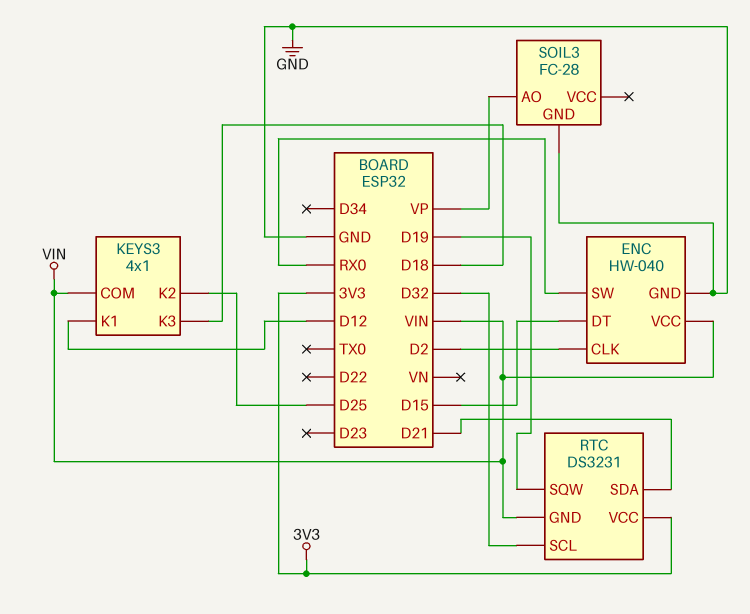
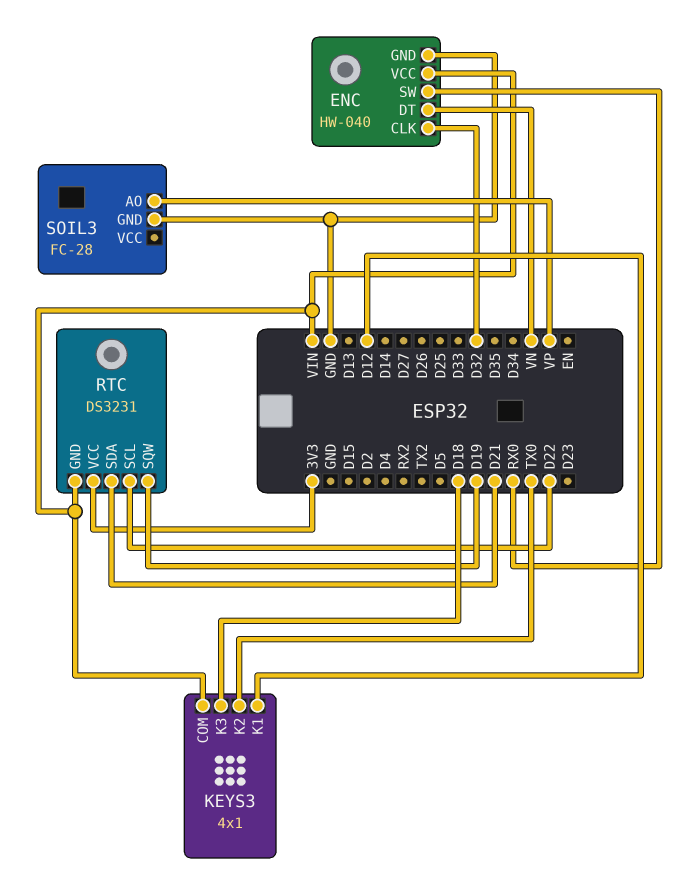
ENC pin CLK: D2 -> D32
ENC pin DT: D15 -> VN
KEYS3 pin K2: D25 -> TX0
RTC pin SCL: D32 -> D22

